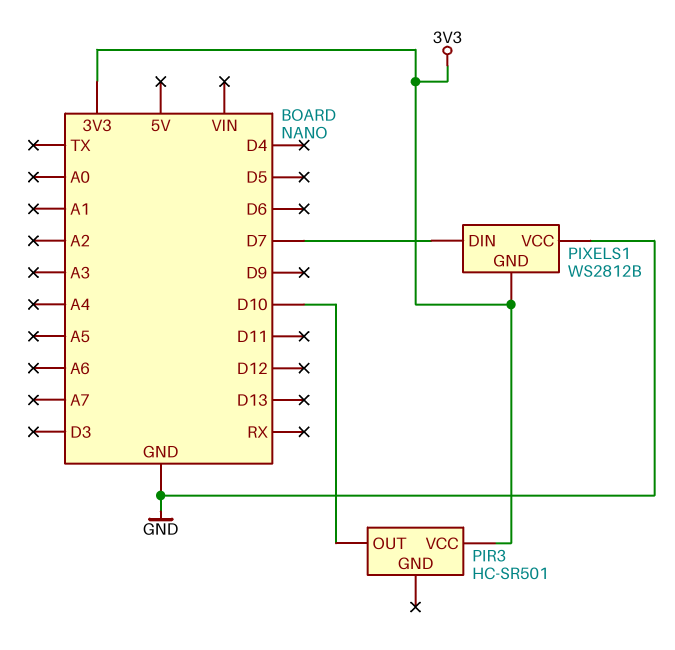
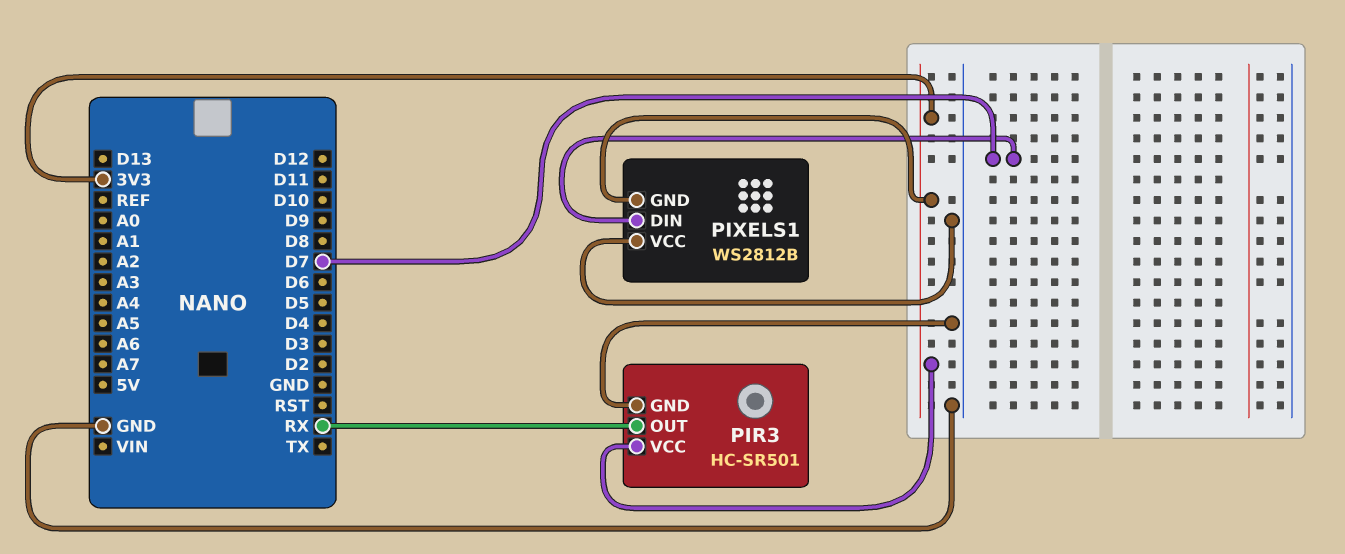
PIR3 pin GND: none -> GND
PIR3 pin OUT: D10 -> RX

